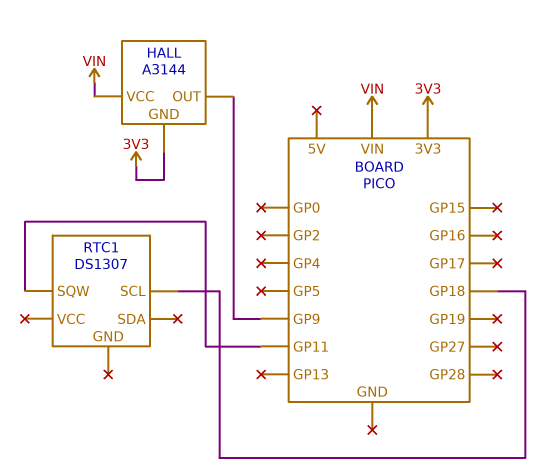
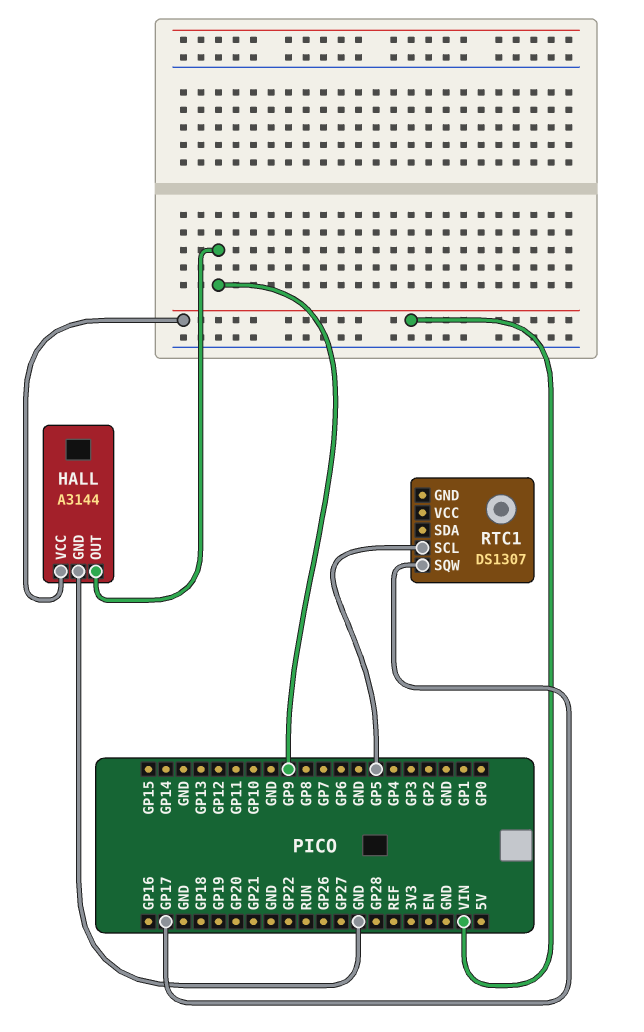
HALL pin GND: 3V3 -> GND
RTC1 pin SCL: GP18 -> GP5
RTC1 pin SQW: GP11 -> GP17

